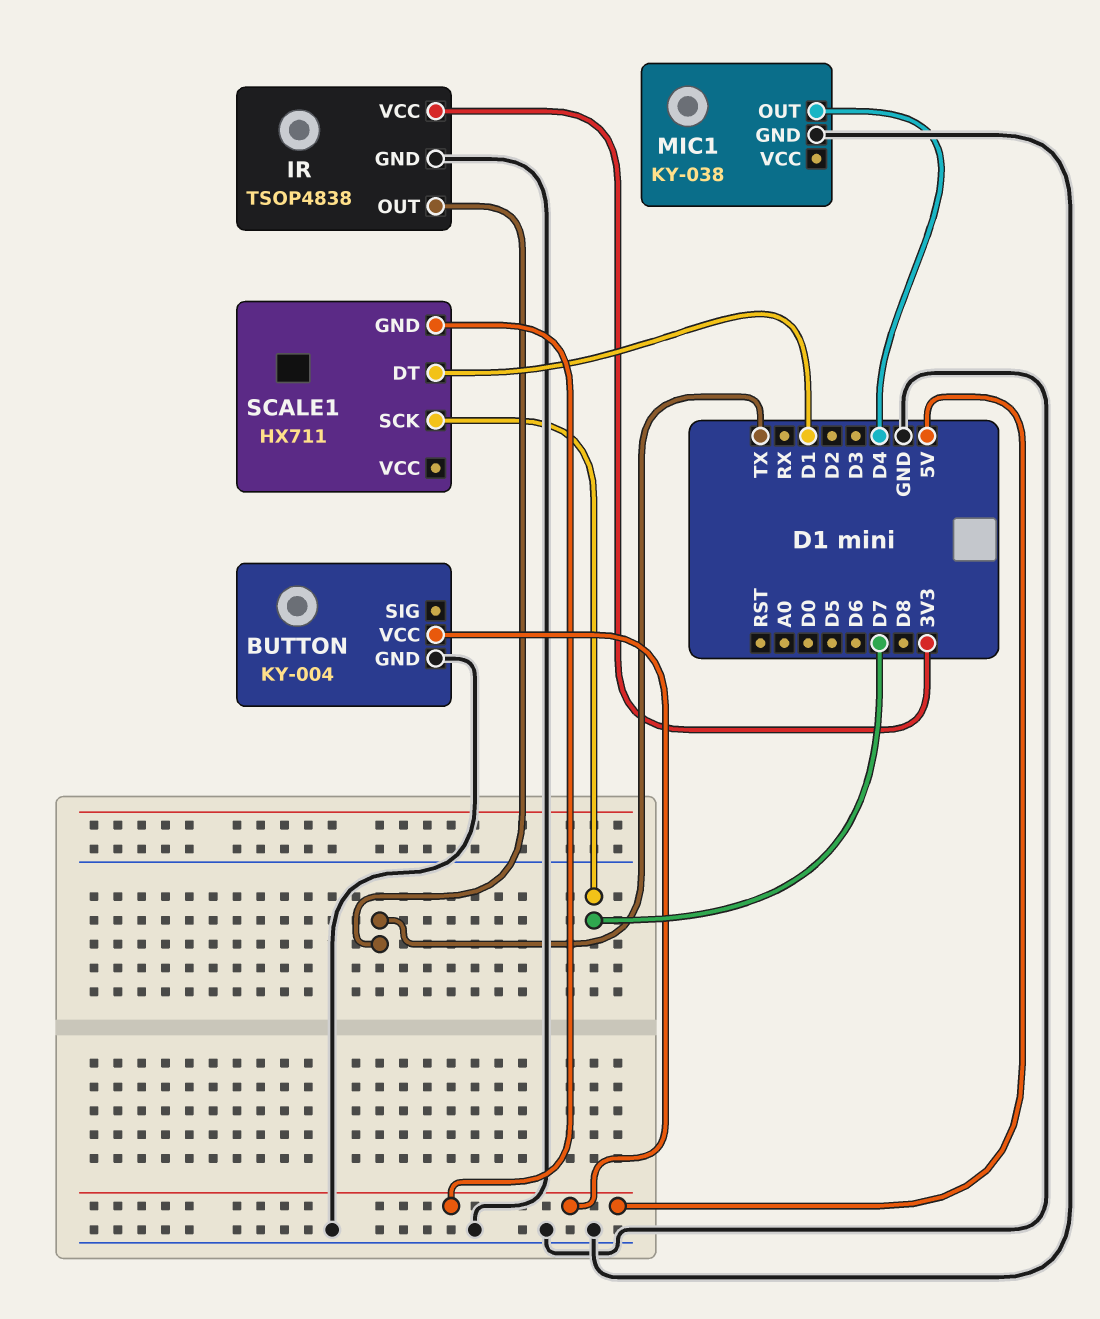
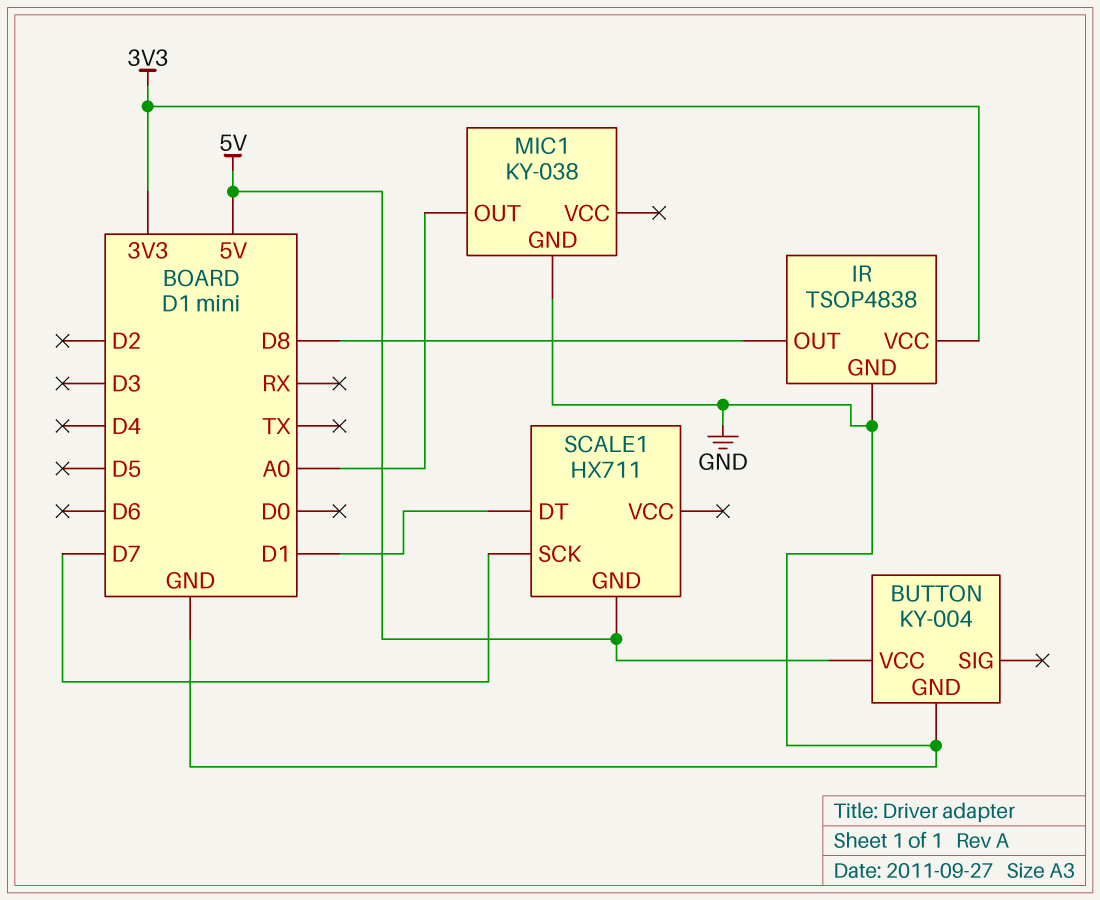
IR pin OUT: TX -> D8
MIC1 pin OUT: D4 -> A0

